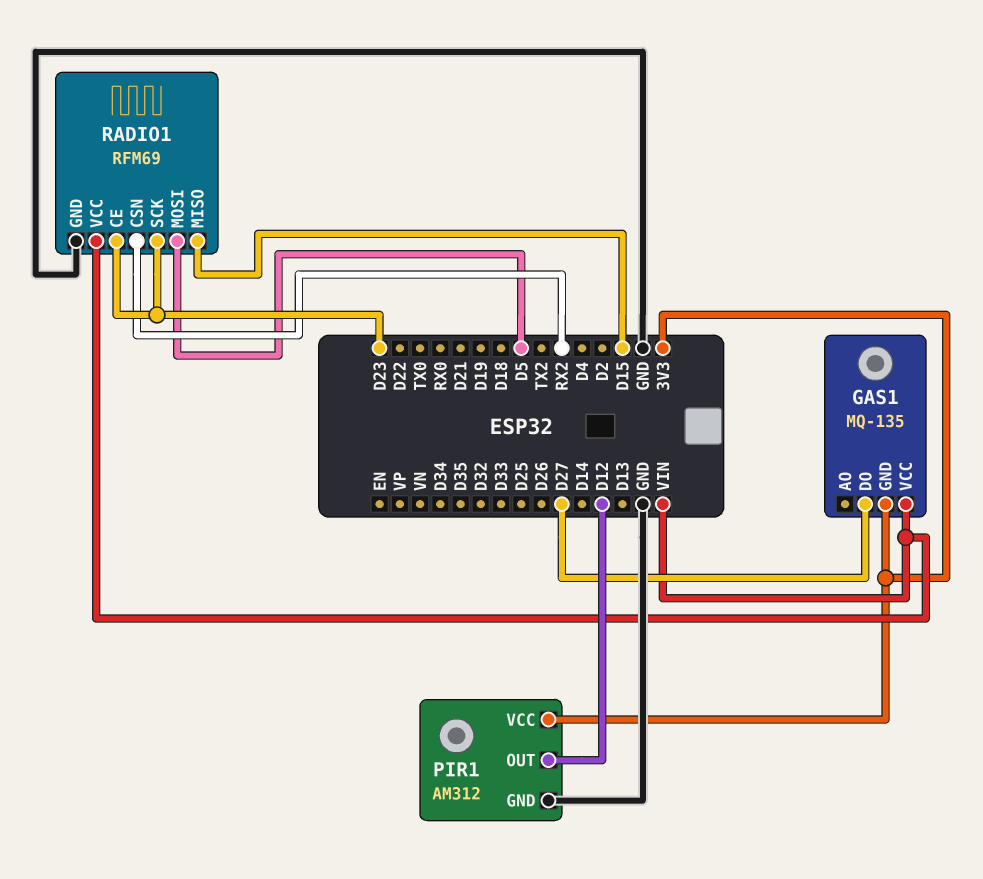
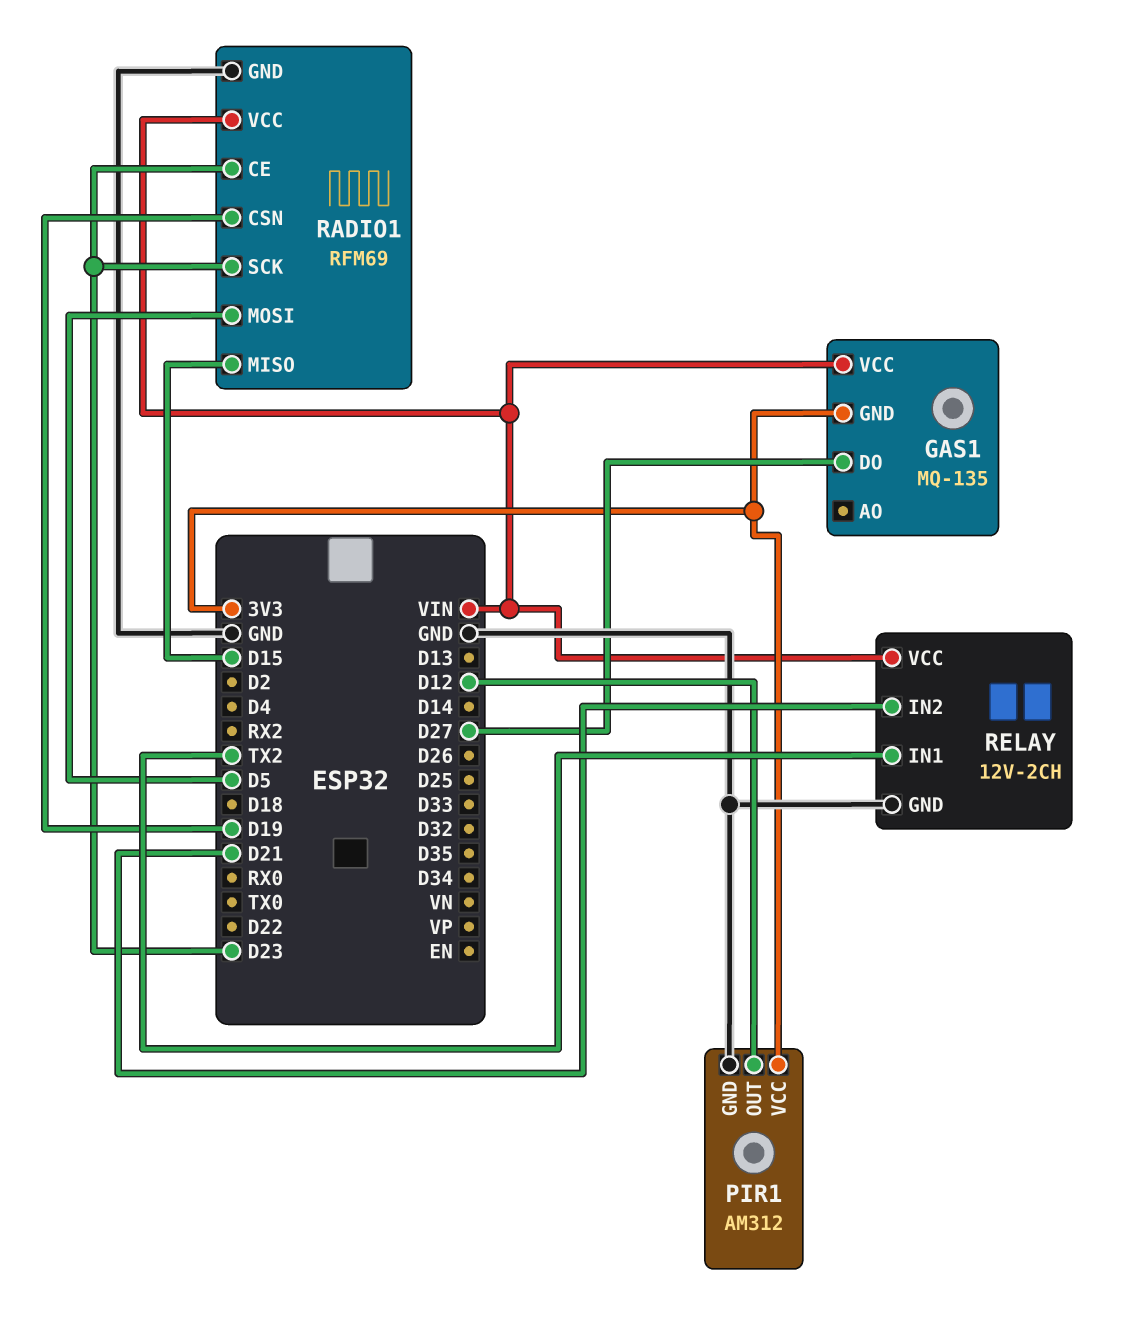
RADIO1 pin CSN: RX2 -> D19
RELAY: none -> 12V-2CH
RELAY pin GND: none -> GND
RELAY pin IN1: none -> TX2
RELAY pin IN2: none -> D21
RELAY pin VCC: none -> VIN

